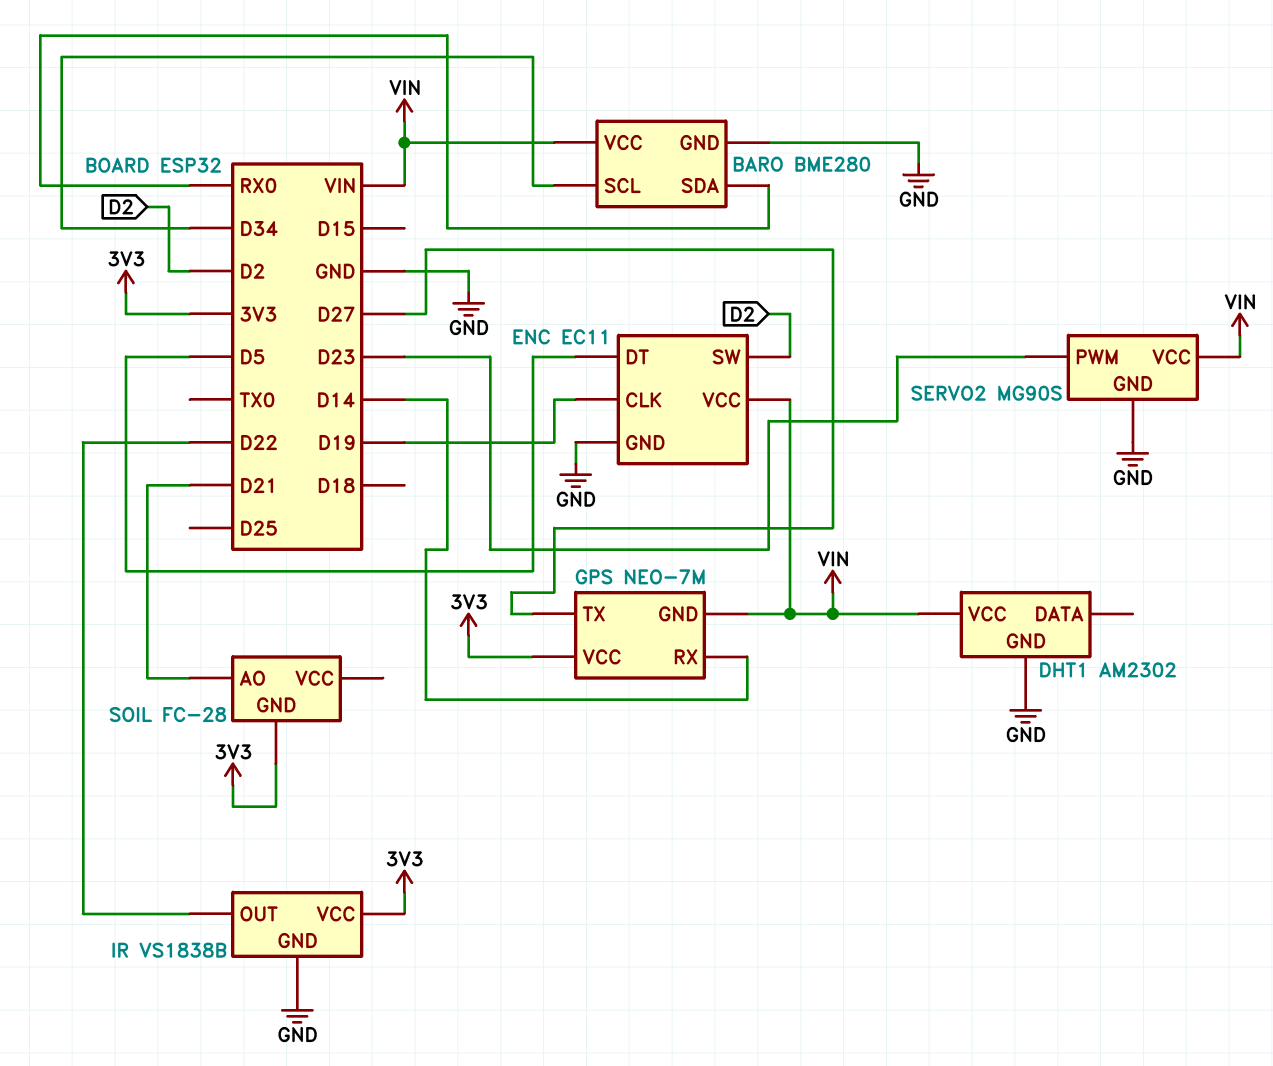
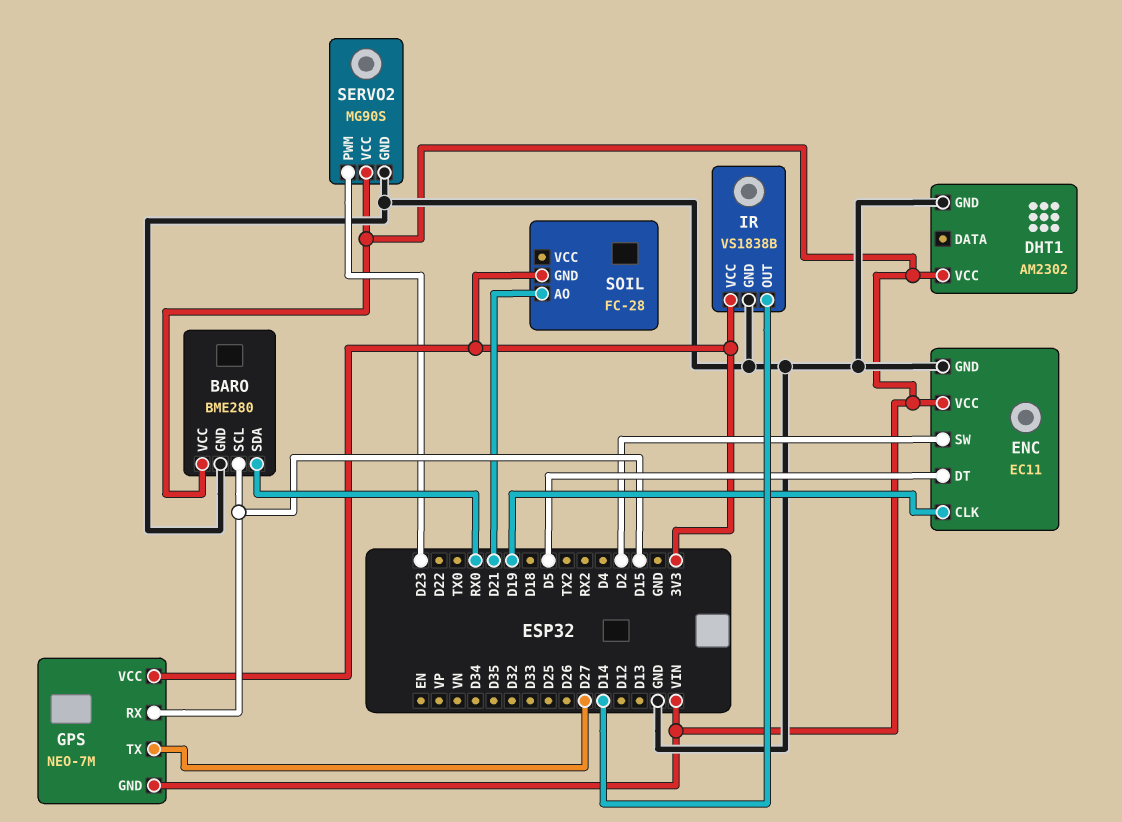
BARO pin SCL: D34 -> D15
GPS pin RX: D14 -> D15
IR pin OUT: D22 -> D14

